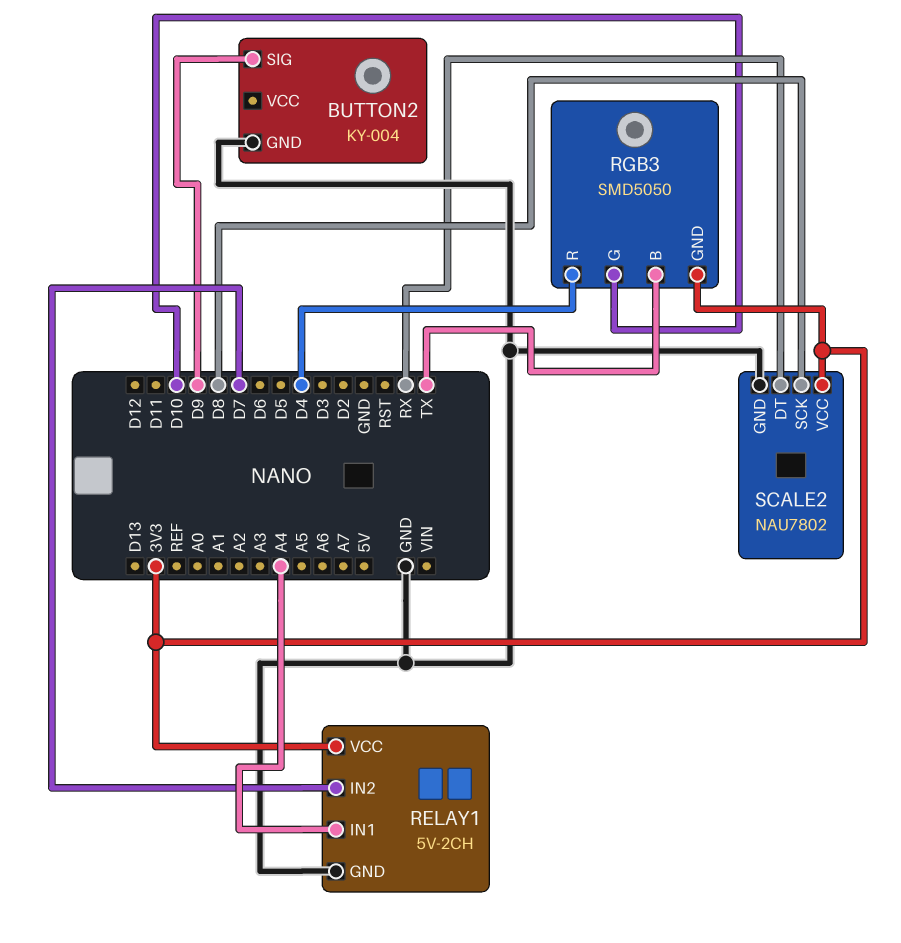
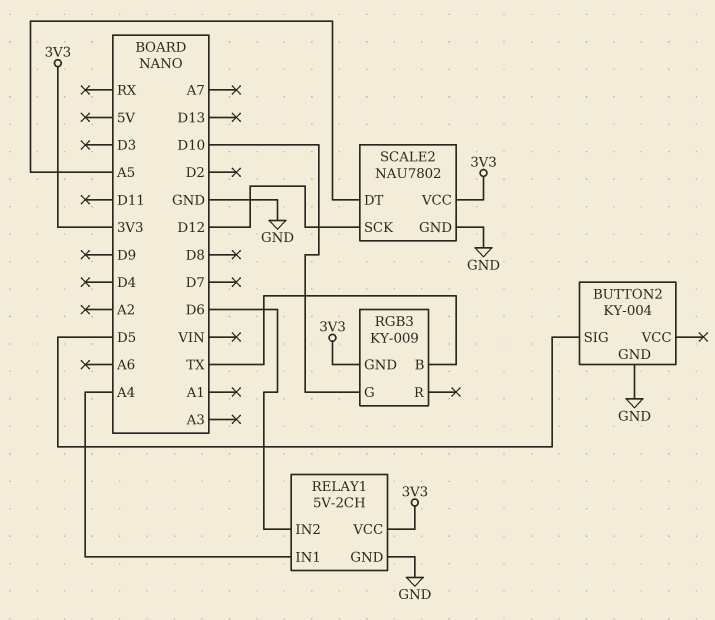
BUTTON2 pin SIG: D9 -> D5
RELAY1 pin IN2: D7 -> D6
RGB3: SMD5050 -> KY-009
RGB3 pin R: D4 -> none
SCALE2 pin DT: RX -> A5
SCALE2 pin SCK: D8 -> D12

